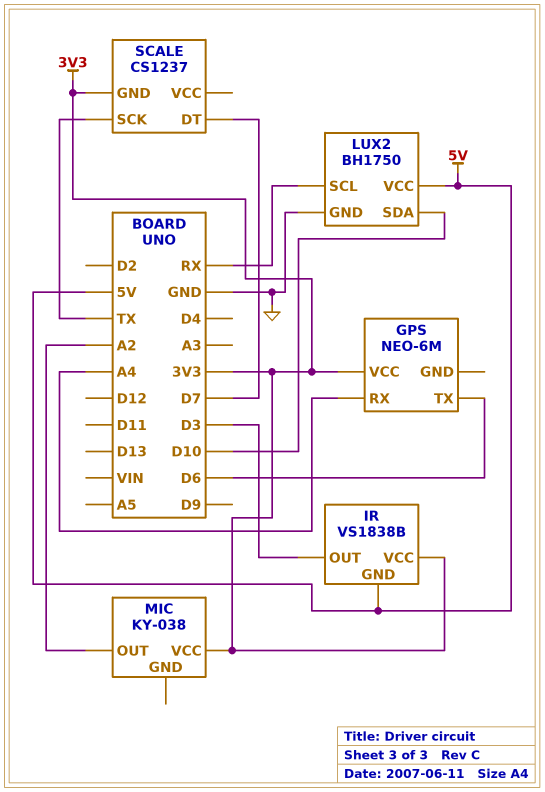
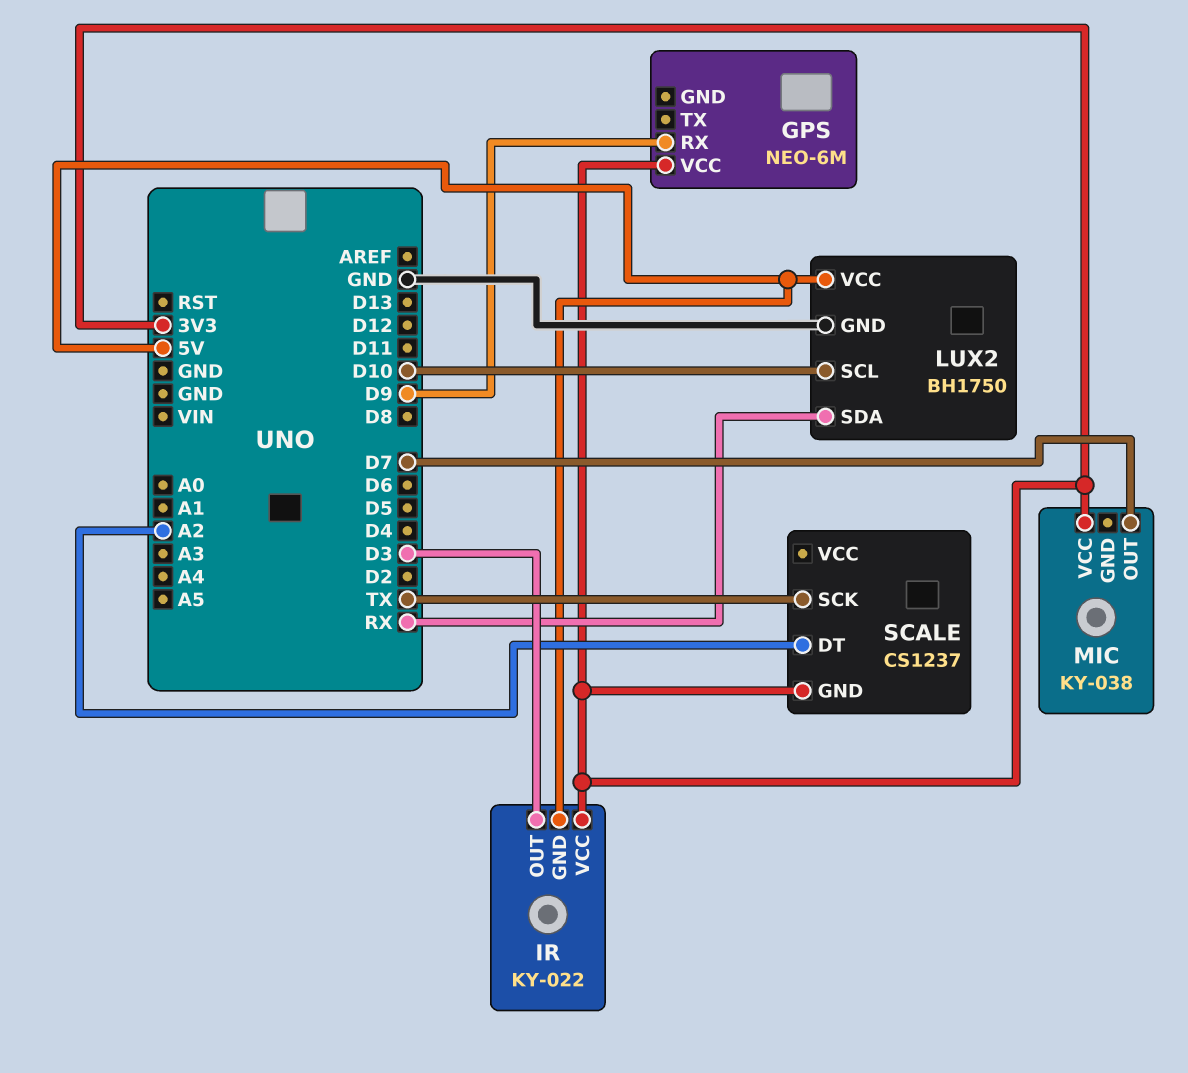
GPS pin RX: A4 -> D9
GPS pin TX: D6 -> none
IR: VS1838B -> KY-022
LUX2 pin SCL: RX -> D10
LUX2 pin SDA: D10 -> RX
MIC pin OUT: A2 -> D7
SCALE pin DT: D7 -> A2

